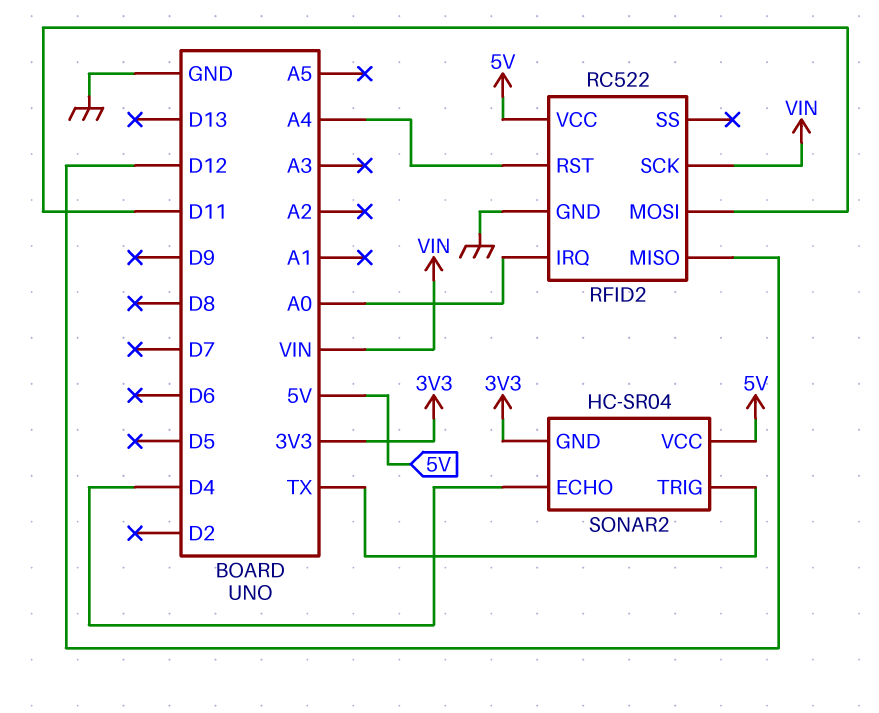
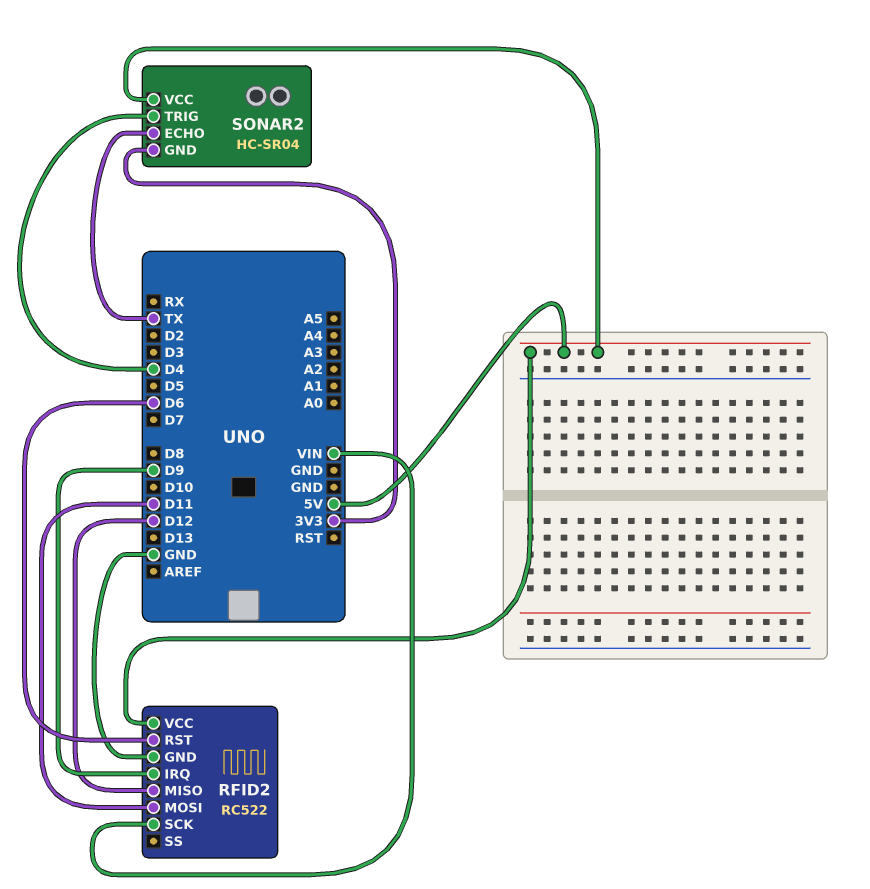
RFID2 pin IRQ: A0 -> D9
RFID2 pin RST: A4 -> D6
SONAR2 pin ECHO: D4 -> TX
SONAR2 pin TRIG: TX -> D4

